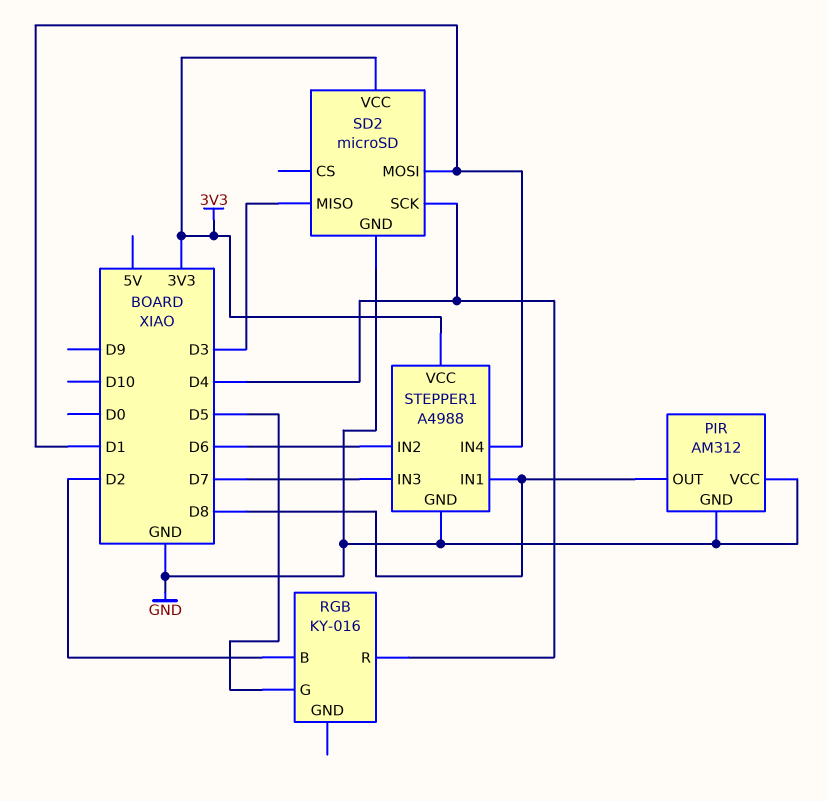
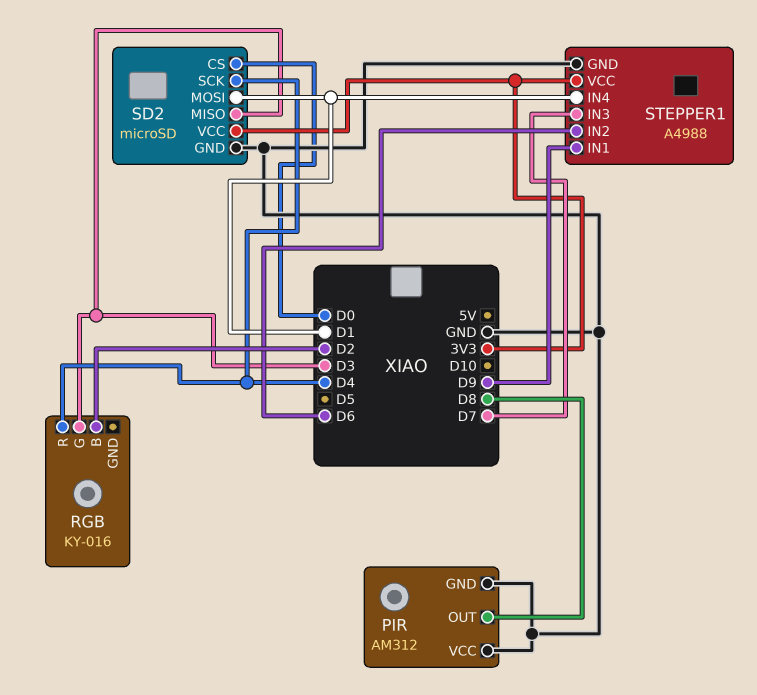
RGB pin G: D5 -> D3
SD2 pin CS: none -> D0
STEPPER1 pin IN1: D8 -> D9

